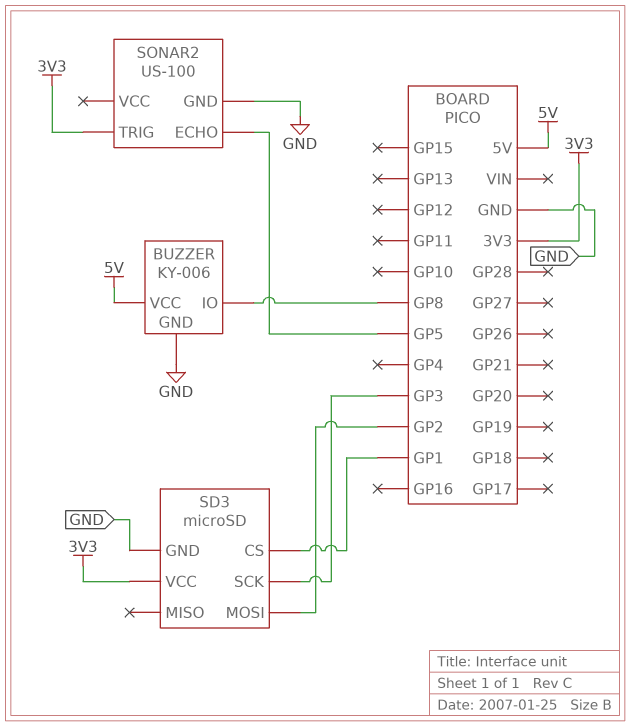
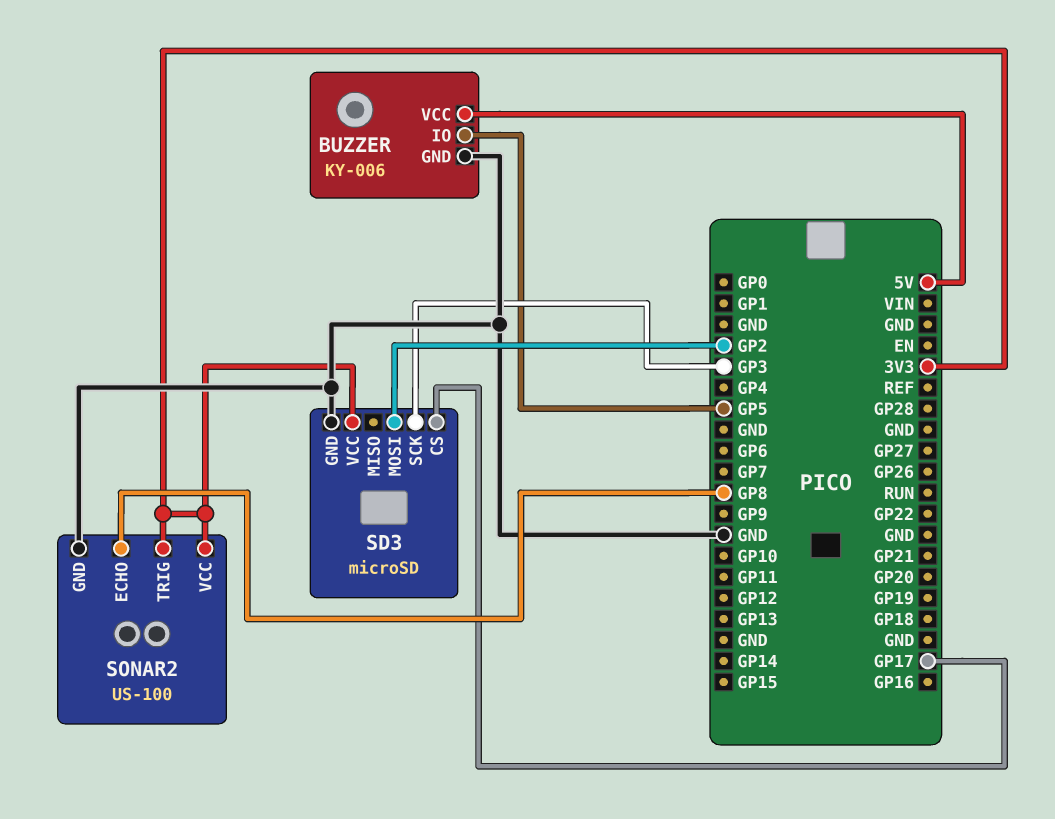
BUZZER pin IO: GP8 -> GP5
SD3 pin CS: GP1 -> GP17
SONAR2 pin ECHO: GP5 -> GP8
SONAR2 pin VCC: none -> 3V3

